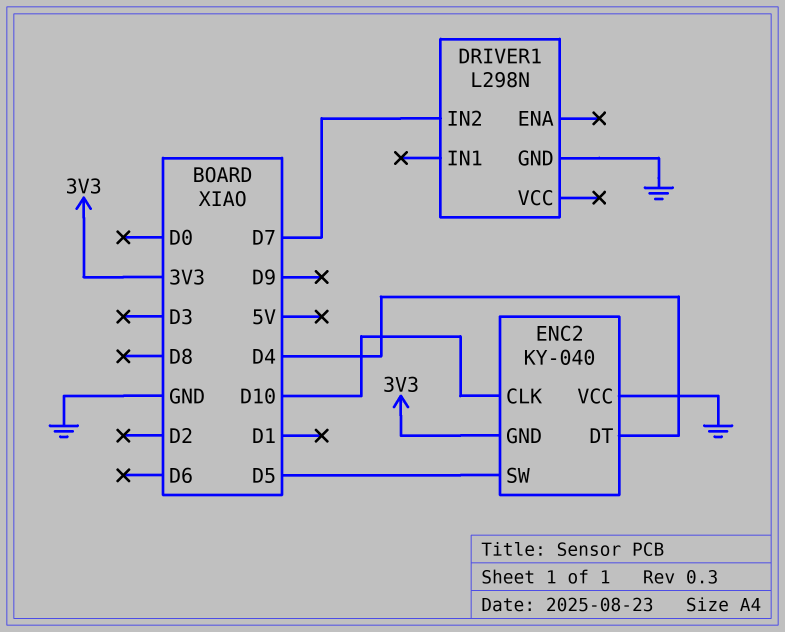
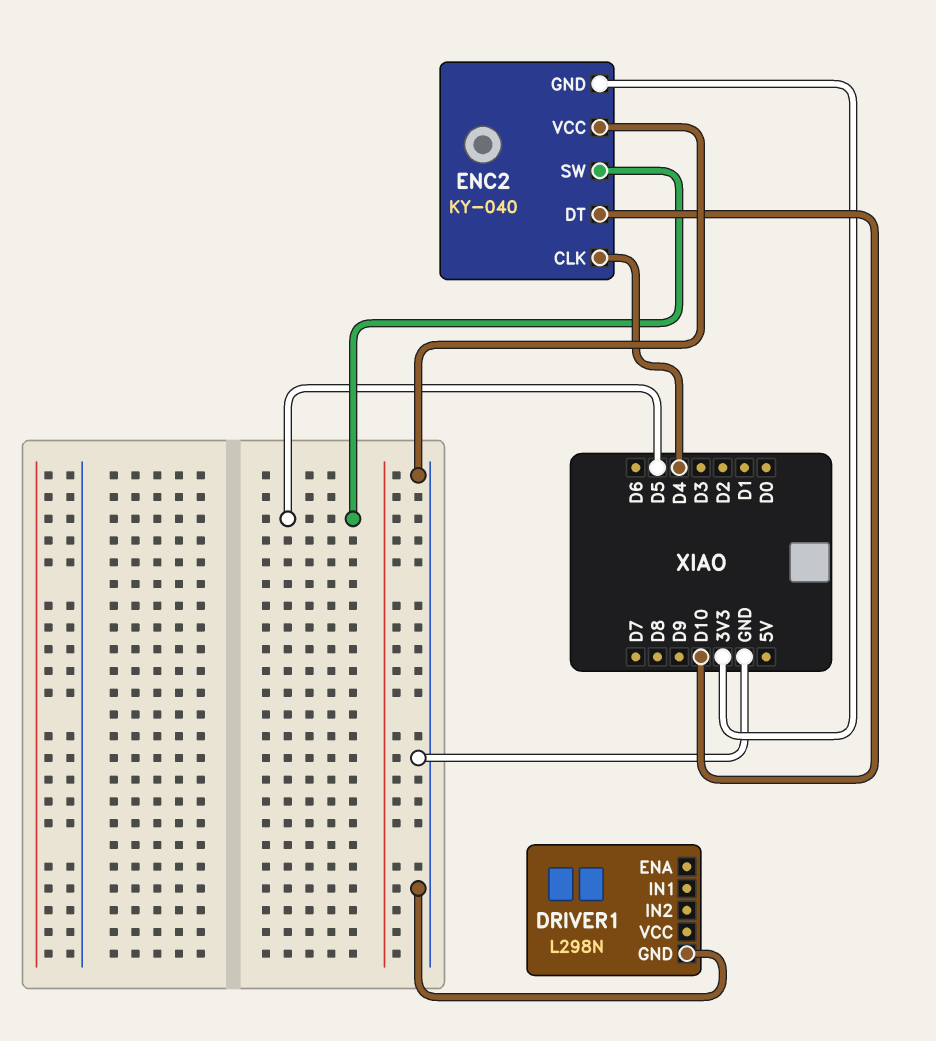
DRIVER1 pin IN2: D7 -> none
ENC2 pin CLK: D10 -> D4
ENC2 pin DT: D4 -> D10

